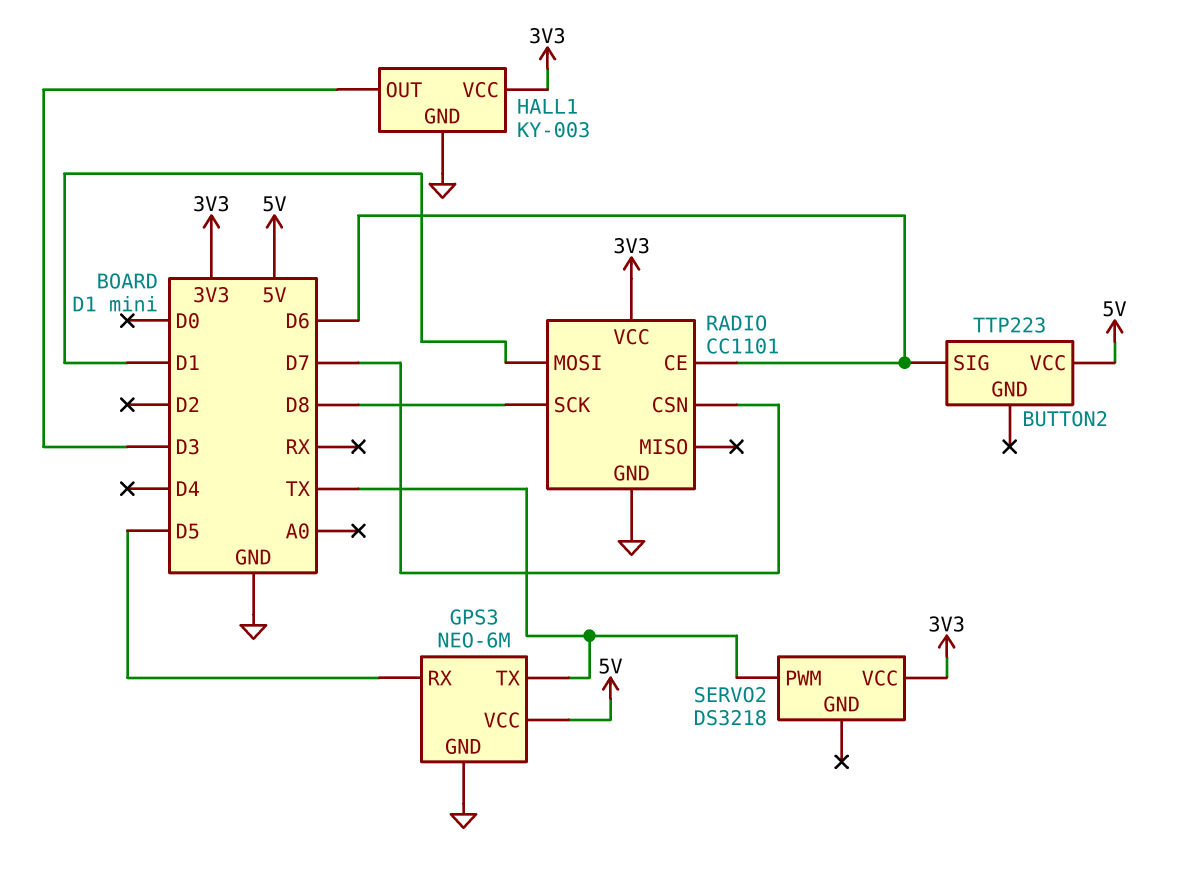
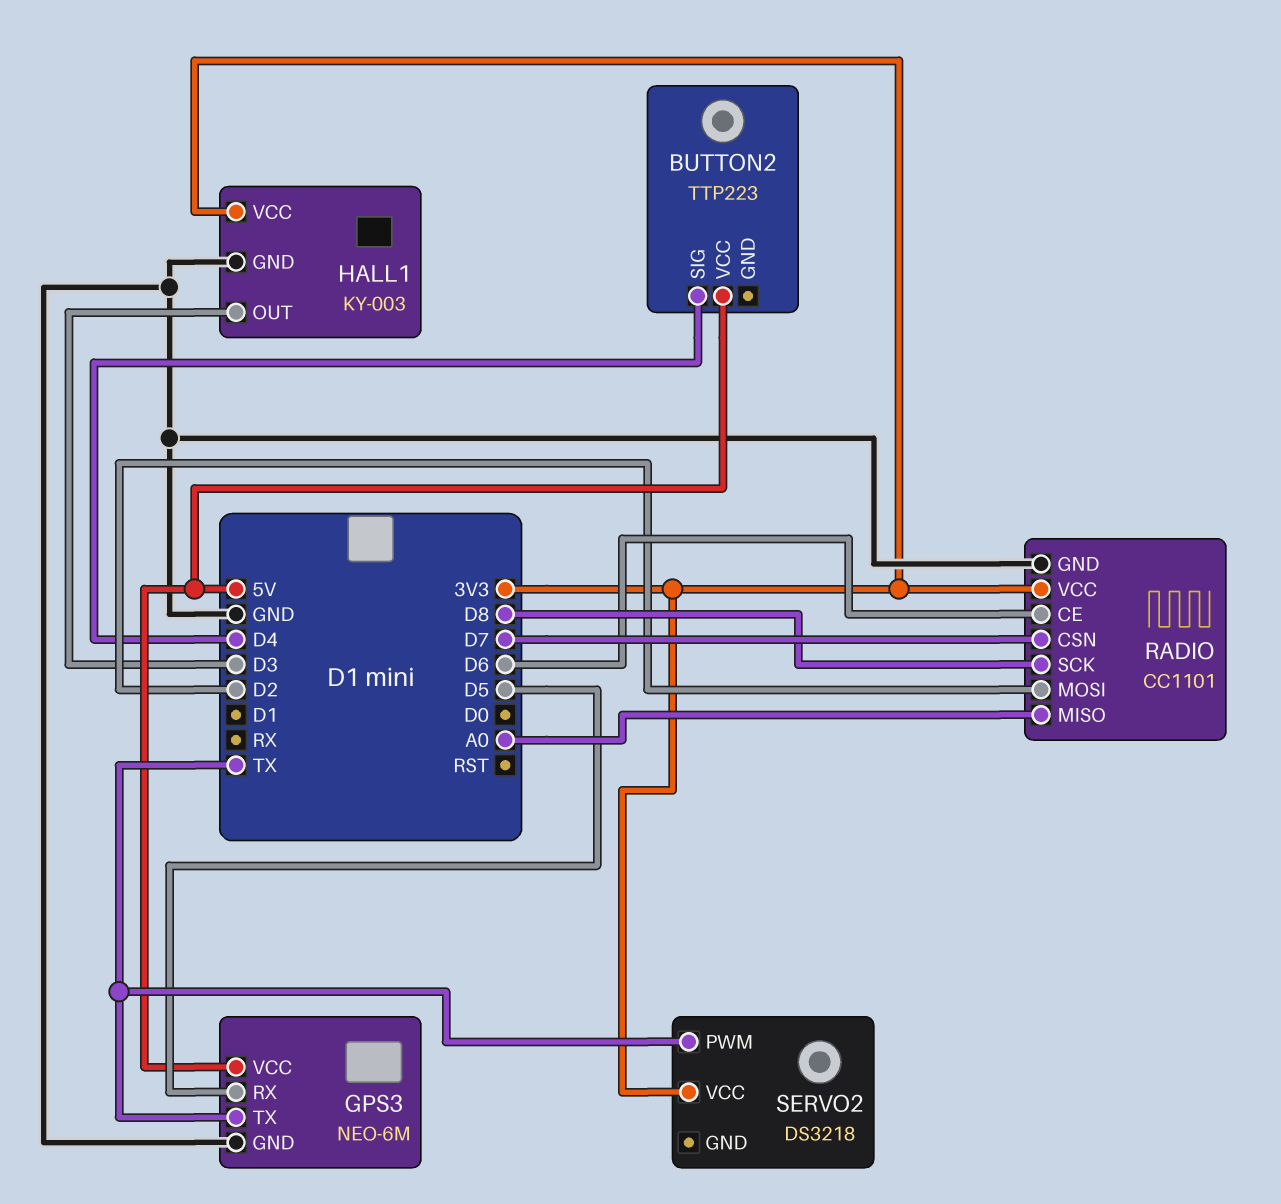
BUTTON2 pin SIG: D6 -> D4
RADIO pin MISO: none -> A0
RADIO pin MOSI: D1 -> D2

